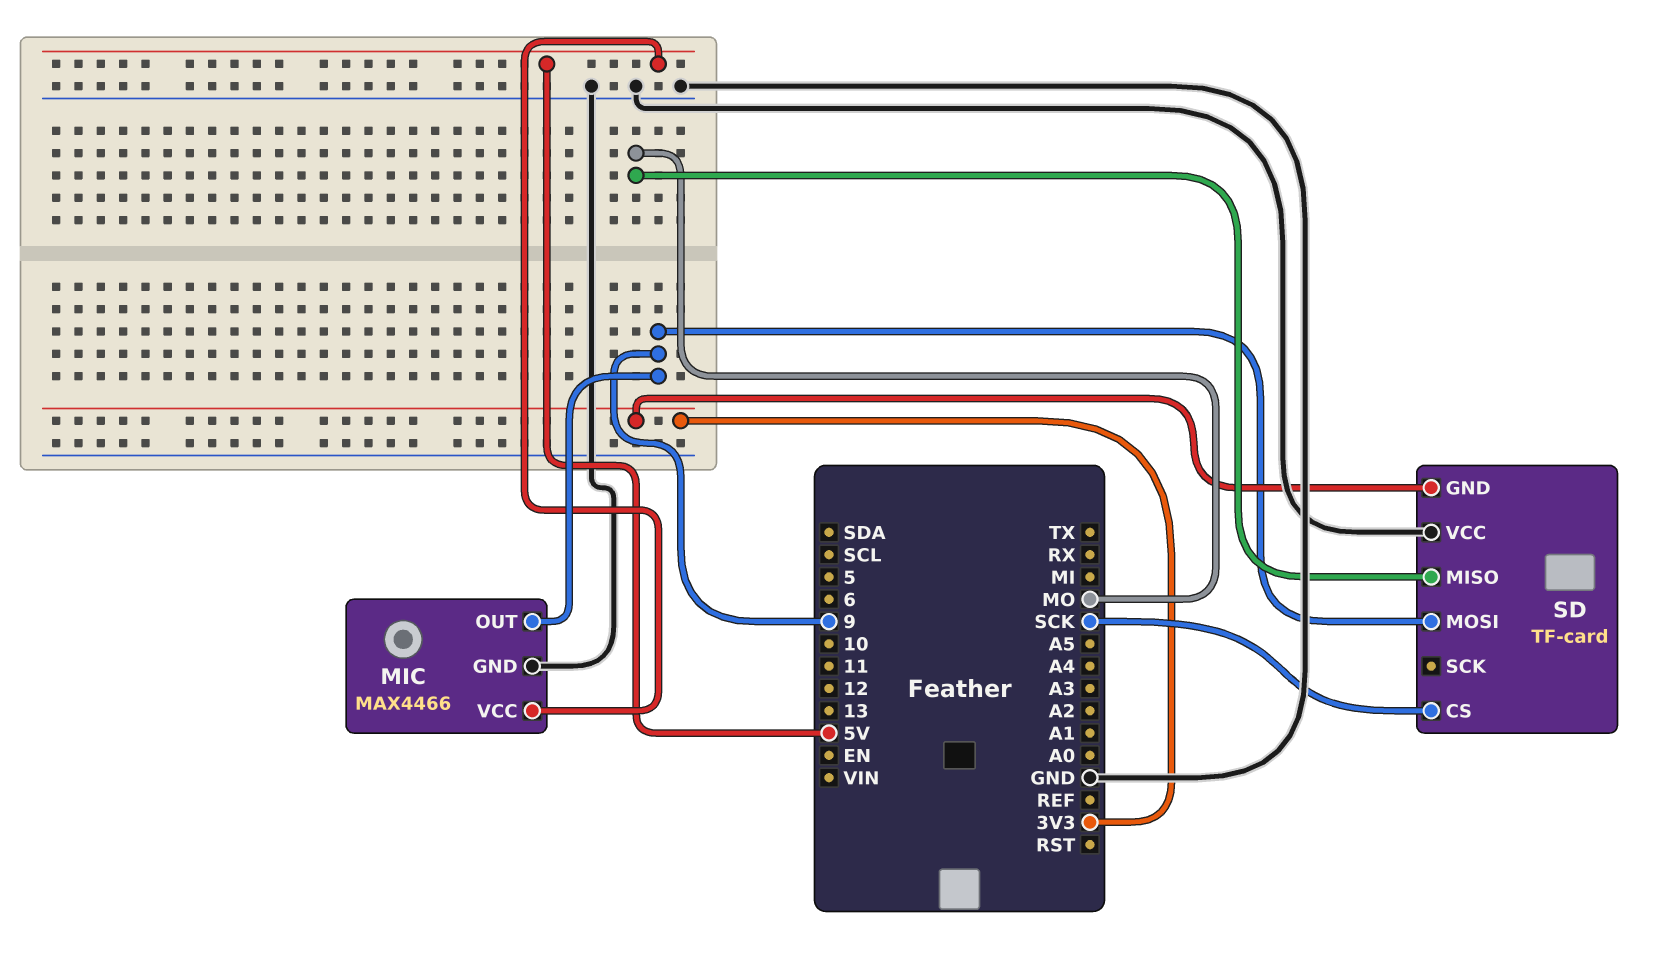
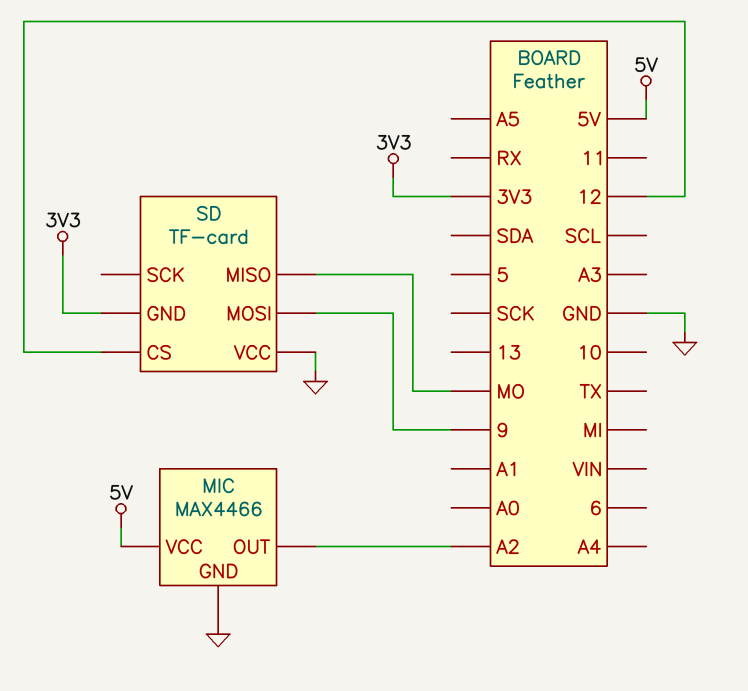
MIC pin OUT: 9 -> A2
SD pin CS: SCK -> 12

